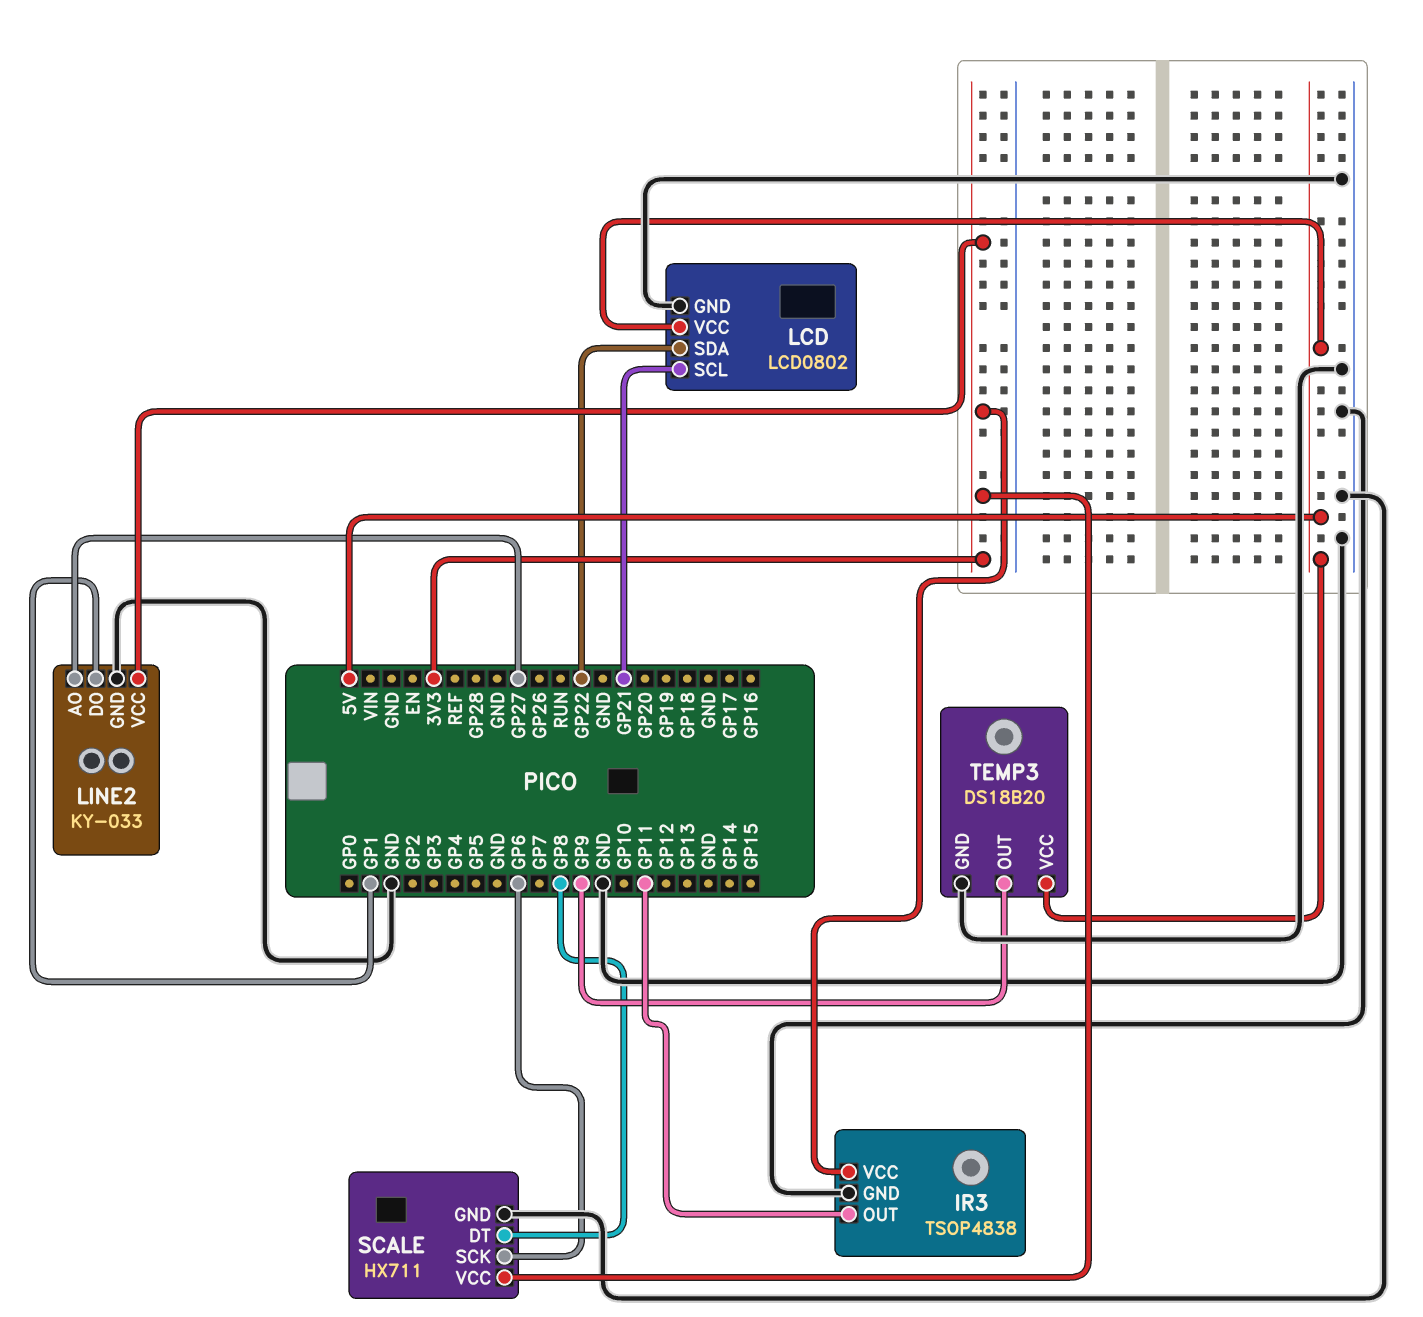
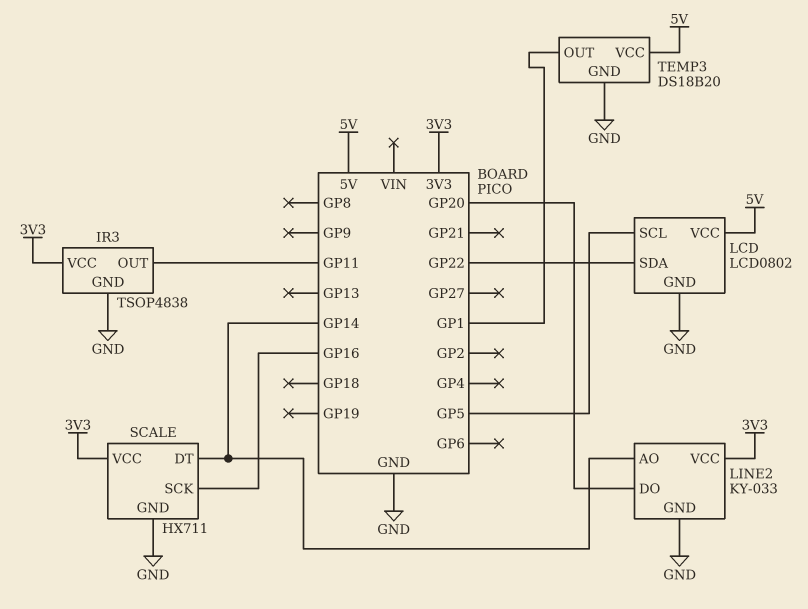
LCD pin SCL: GP21 -> GP5
LINE2 pin AO: GP27 -> GP14
LINE2 pin DO: GP1 -> GP20
SCALE pin DT: GP8 -> GP14
SCALE pin SCK: GP6 -> GP16
TEMP3 pin OUT: GP9 -> GP1

